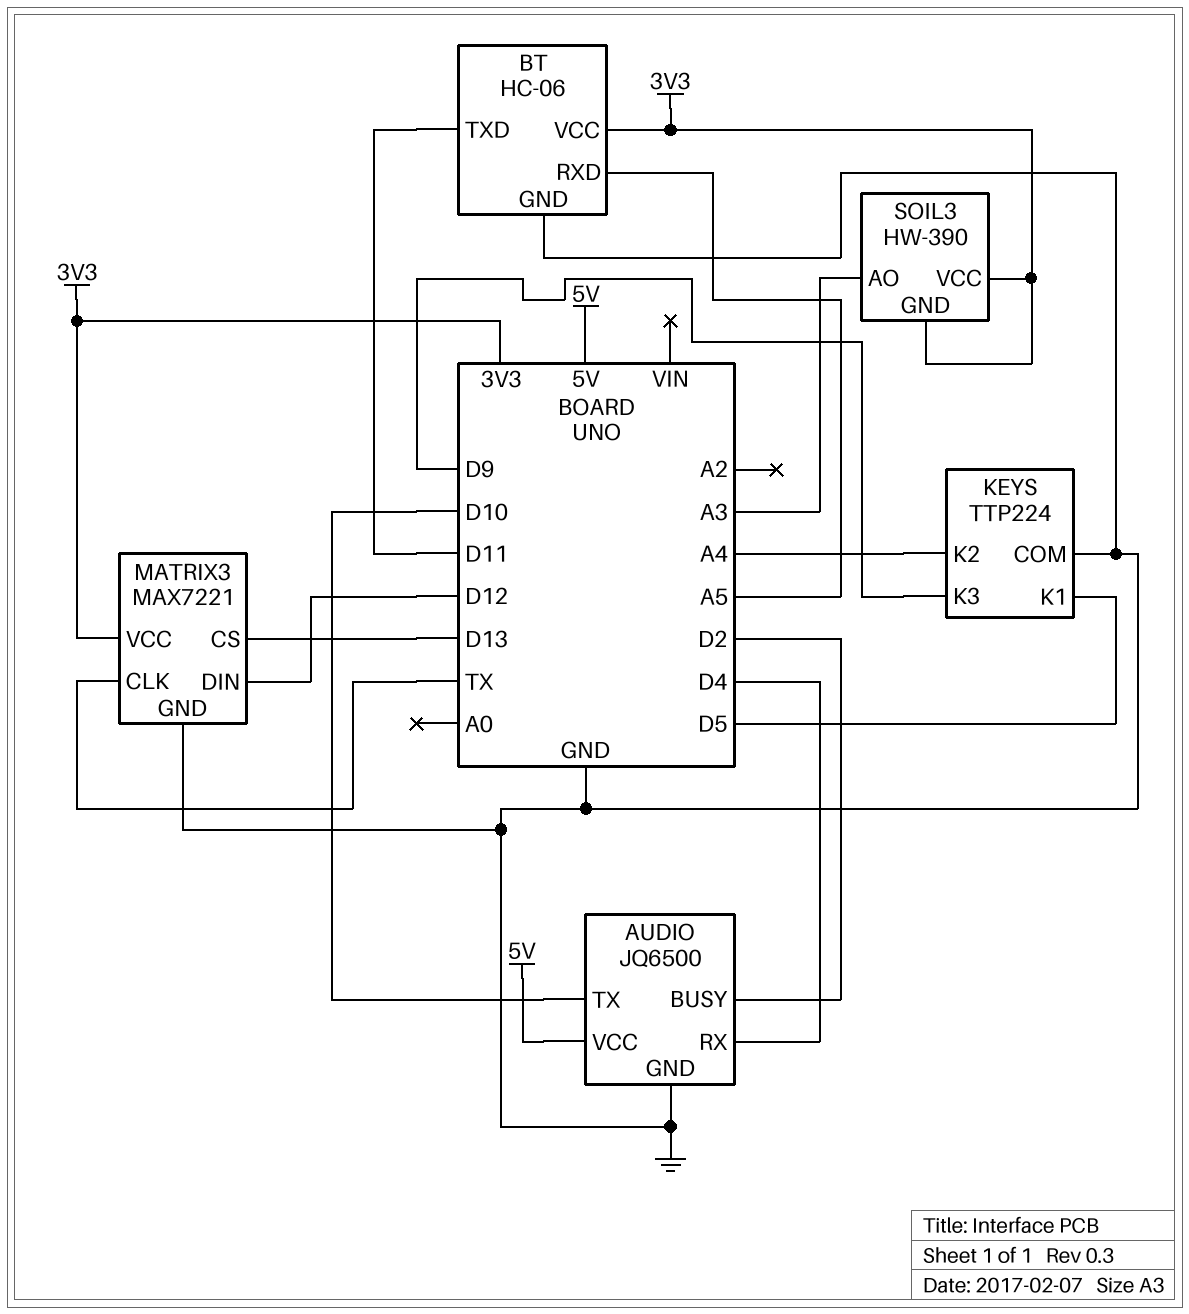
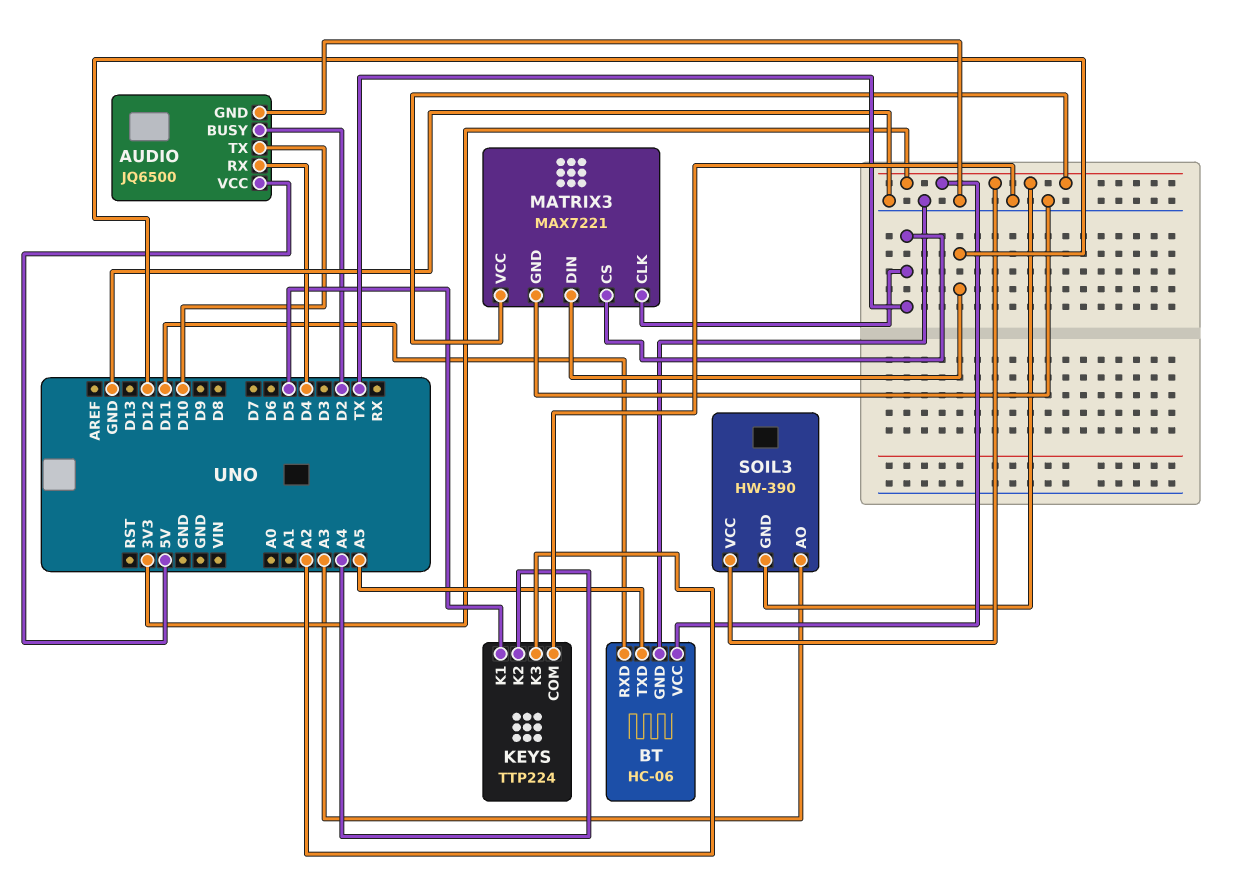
BT pin RXD: A5 -> D11
BT pin TXD: D11 -> A5
KEYS pin K3: D9 -> A2
MATRIX3 pin CS: D13 -> TX

